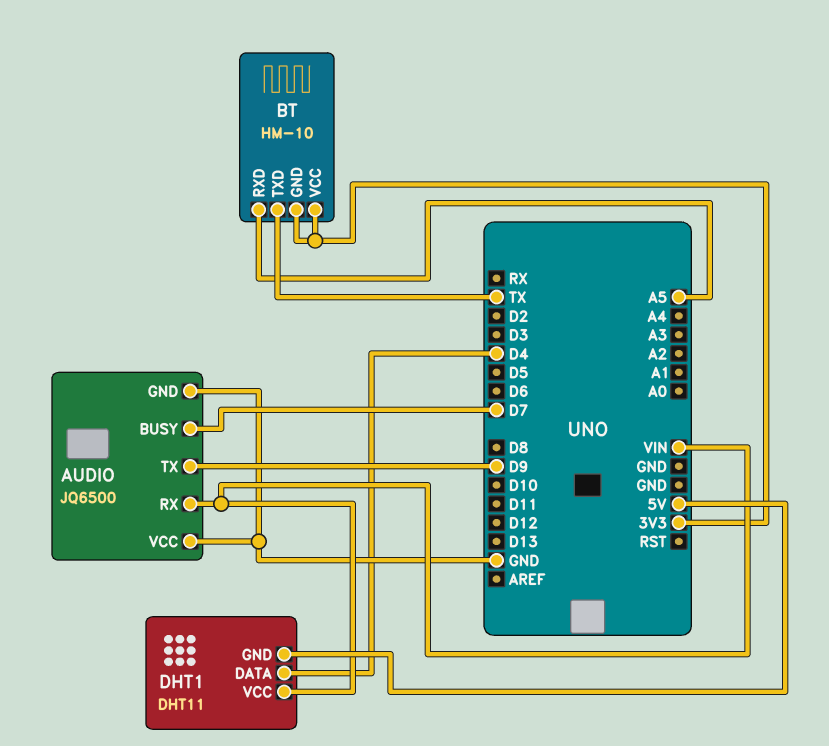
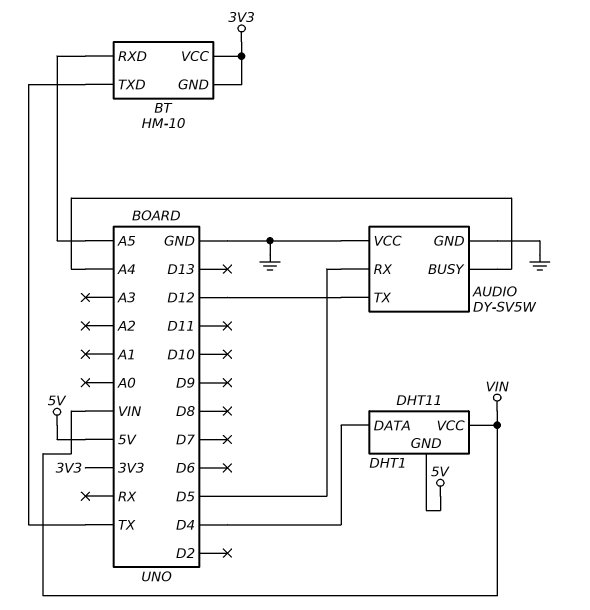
AUDIO: JQ6500 -> DY-SV5W
AUDIO pin BUSY: D7 -> A4
AUDIO pin RX: VIN -> D5
AUDIO pin TX: D9 -> D12

